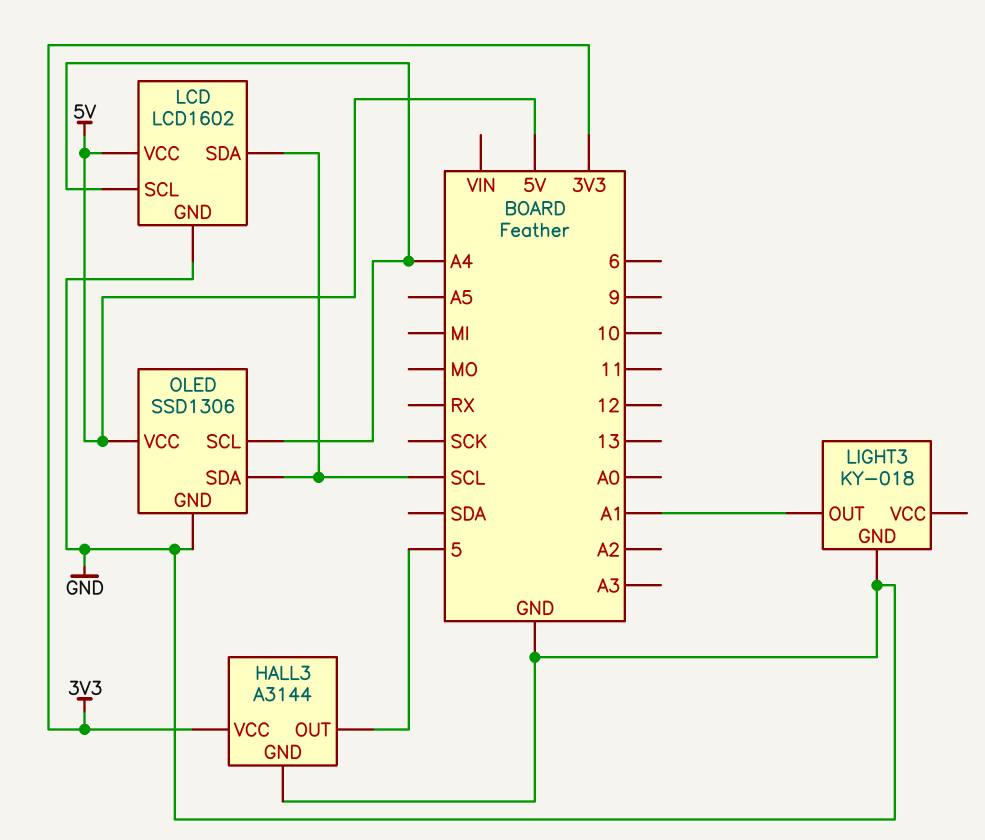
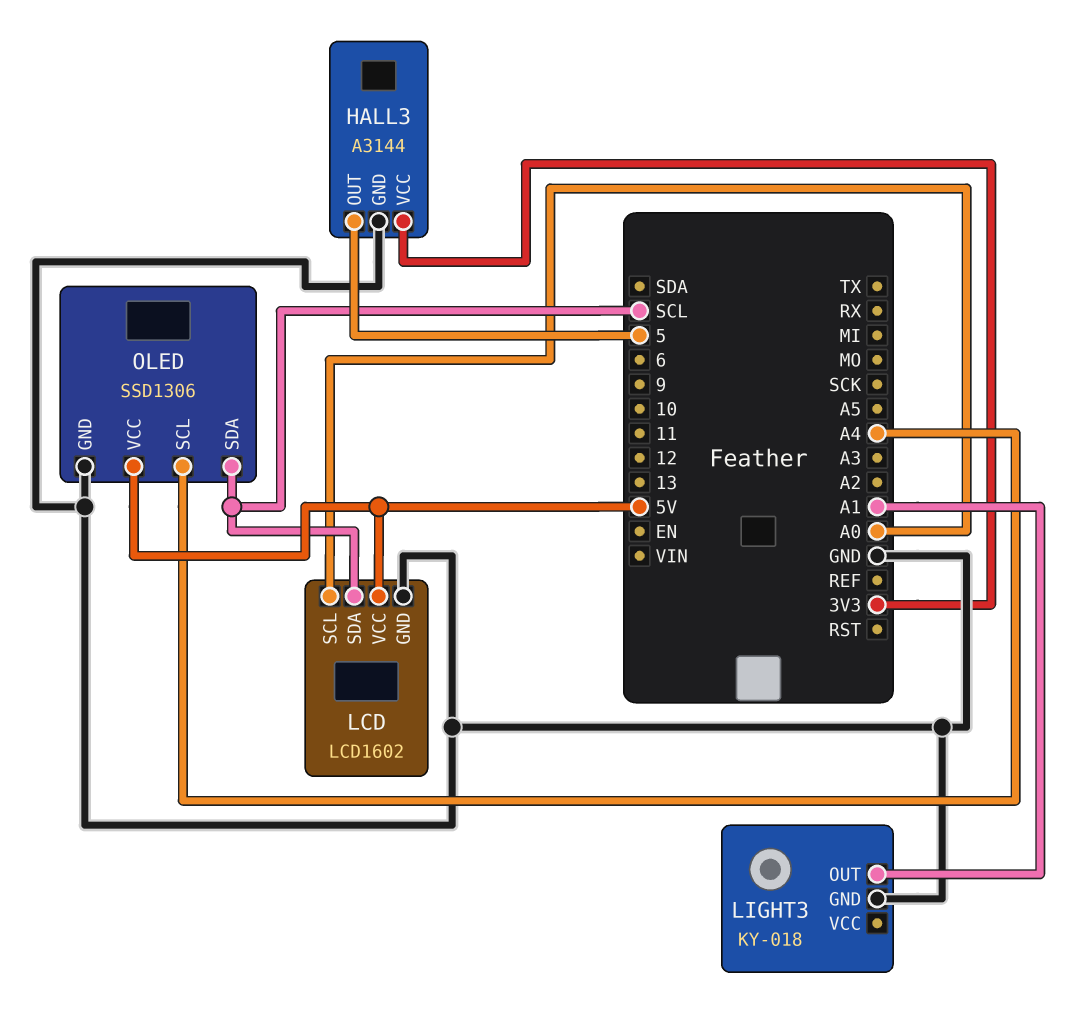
LCD pin SCL: A4 -> A0

